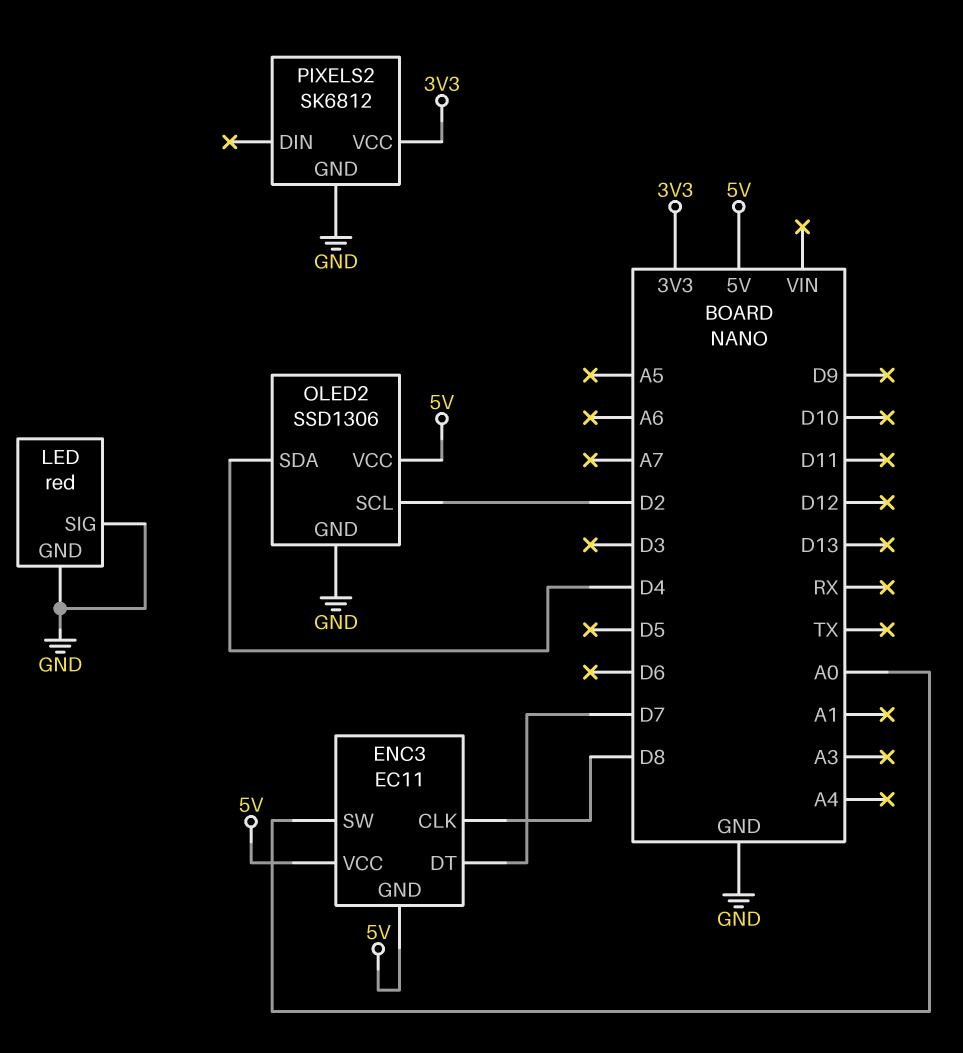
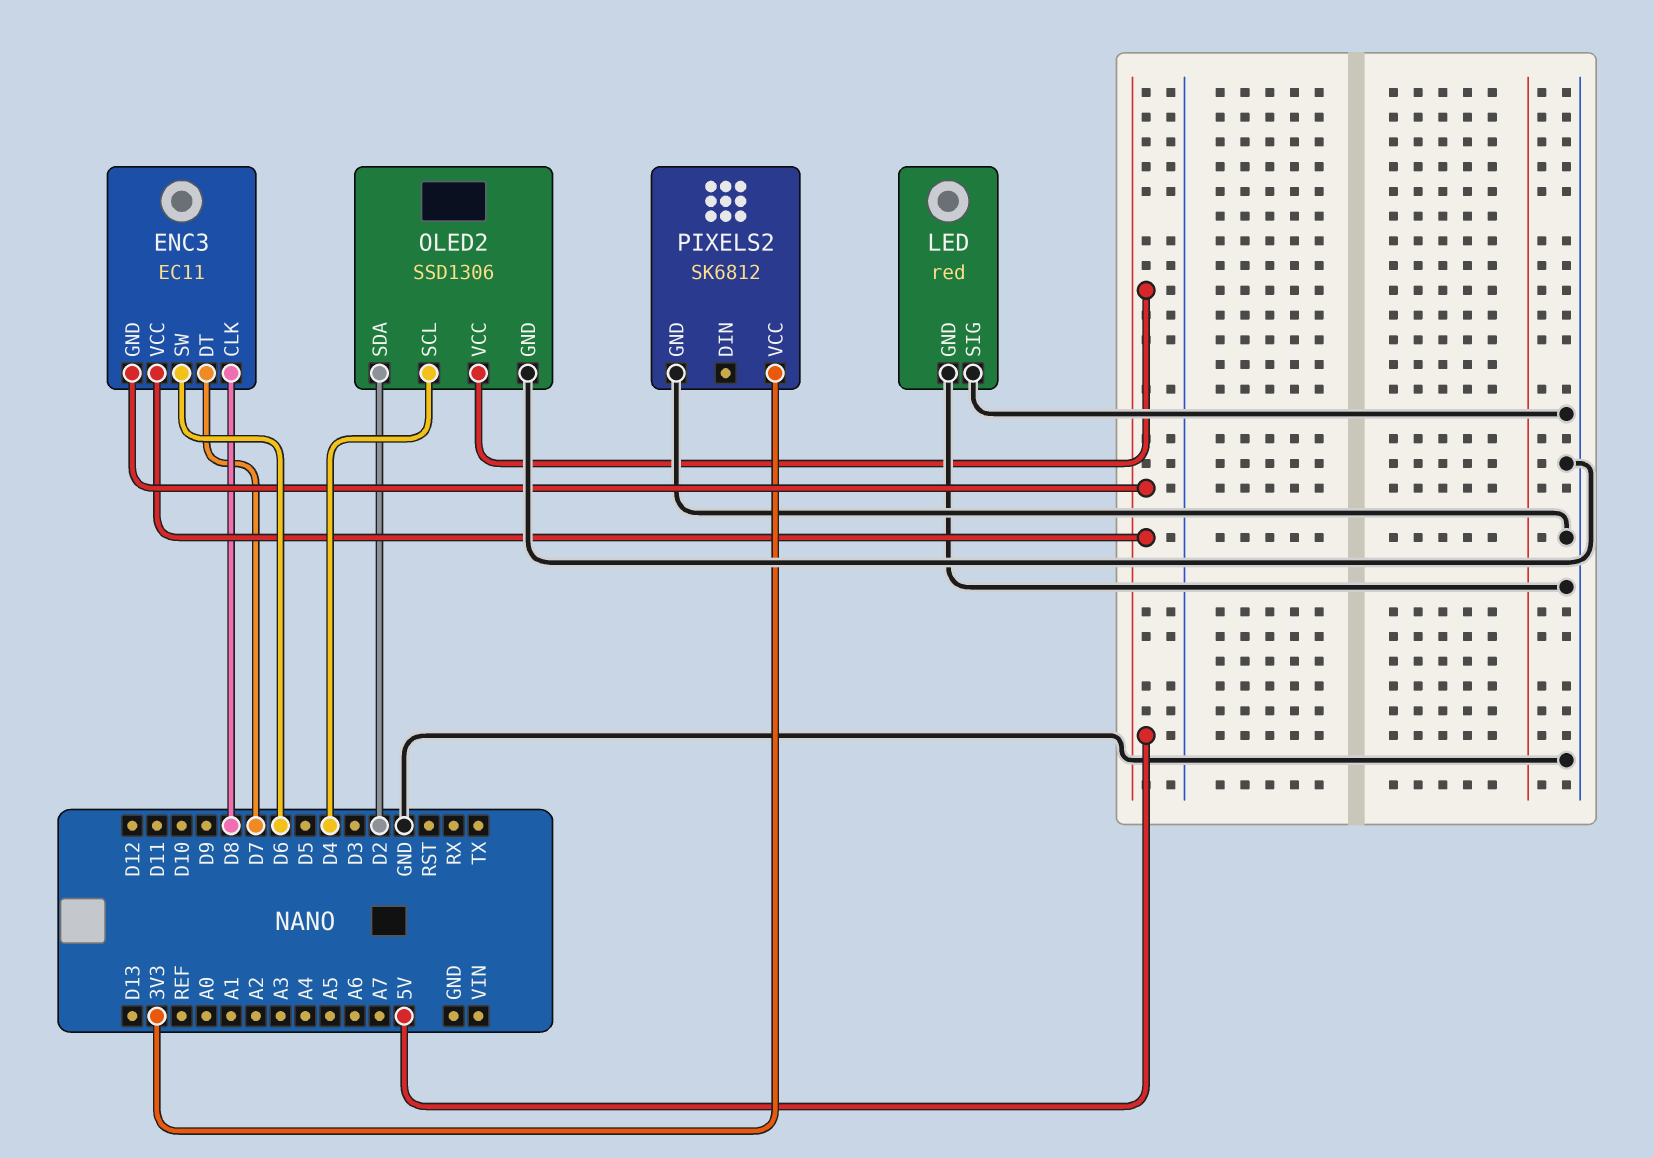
ENC3 pin SW: A0 -> D6
OLED2 pin SCL: D2 -> D4
OLED2 pin SDA: D4 -> D2

